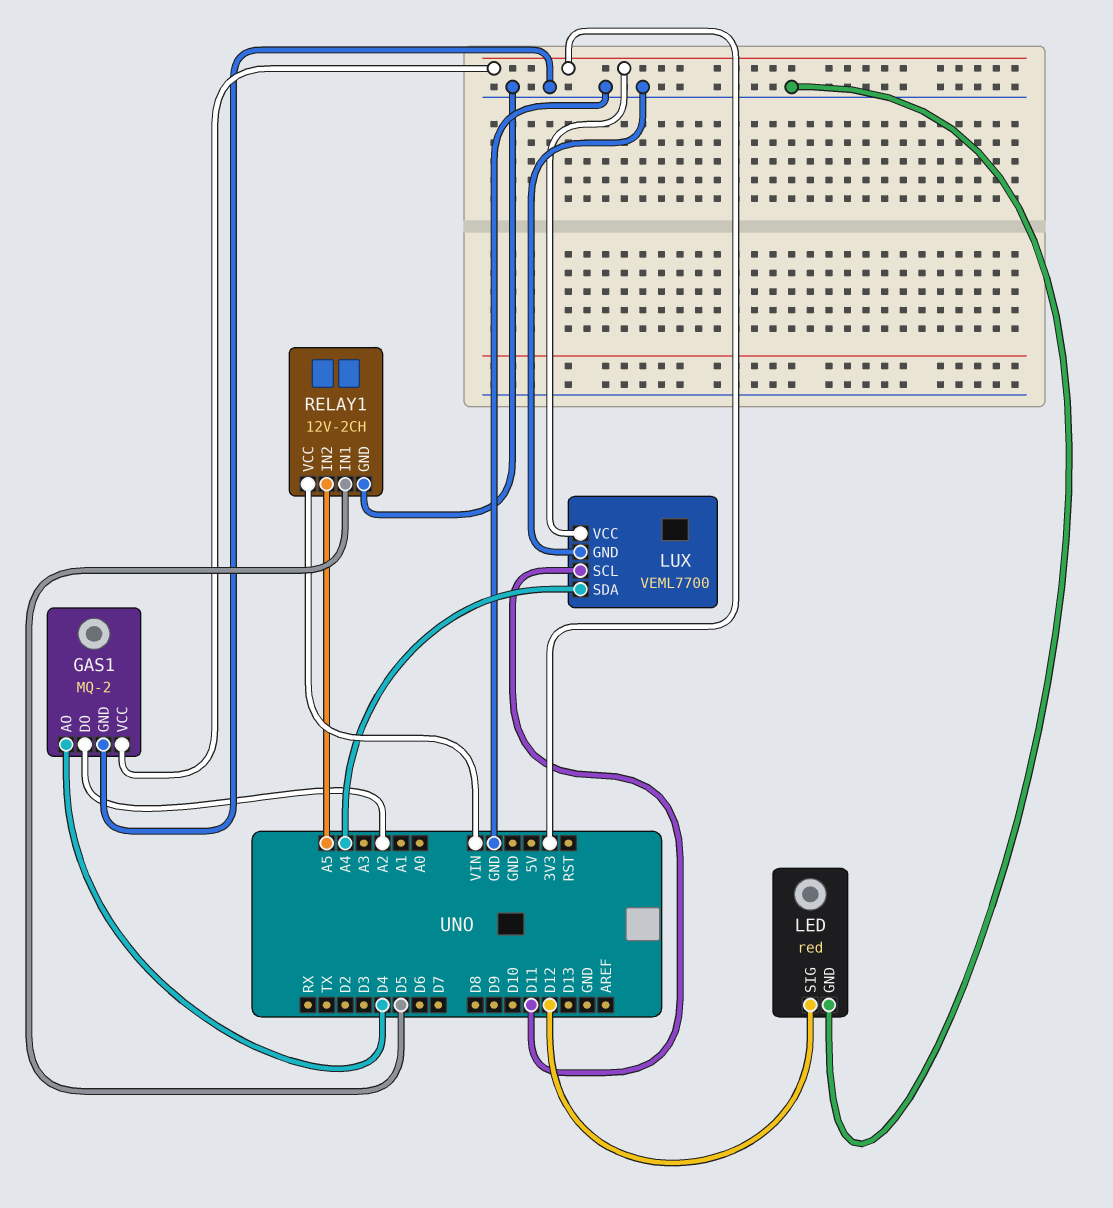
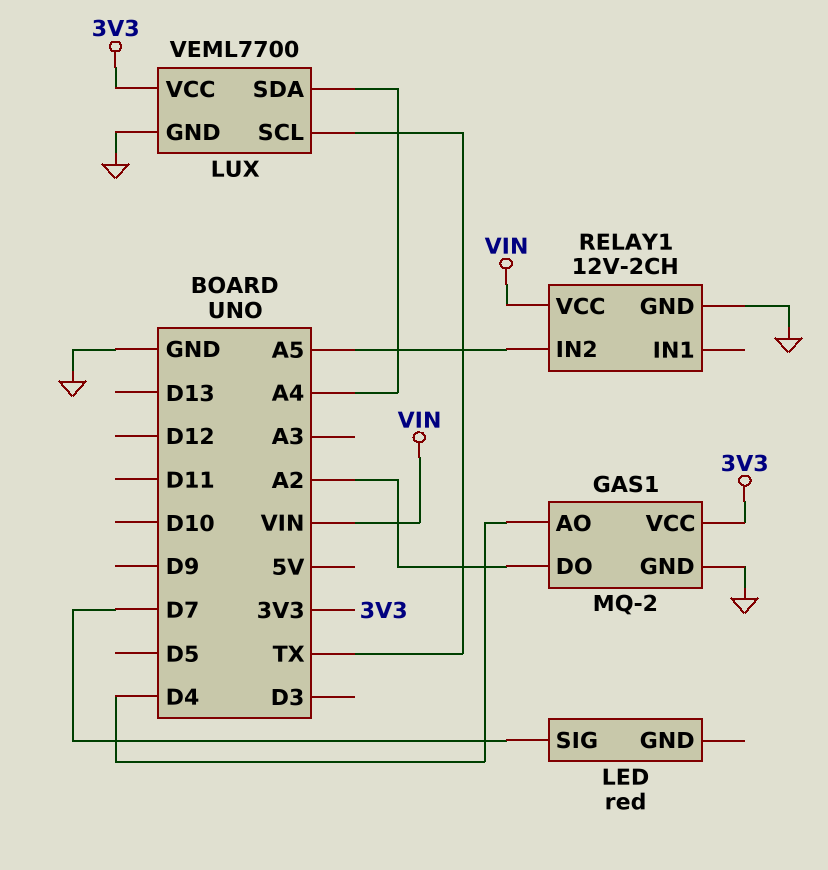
LED pin GND: GND -> none
LED pin SIG: D12 -> D7
LUX pin SCL: D11 -> TX
RELAY1 pin IN1: D5 -> none

